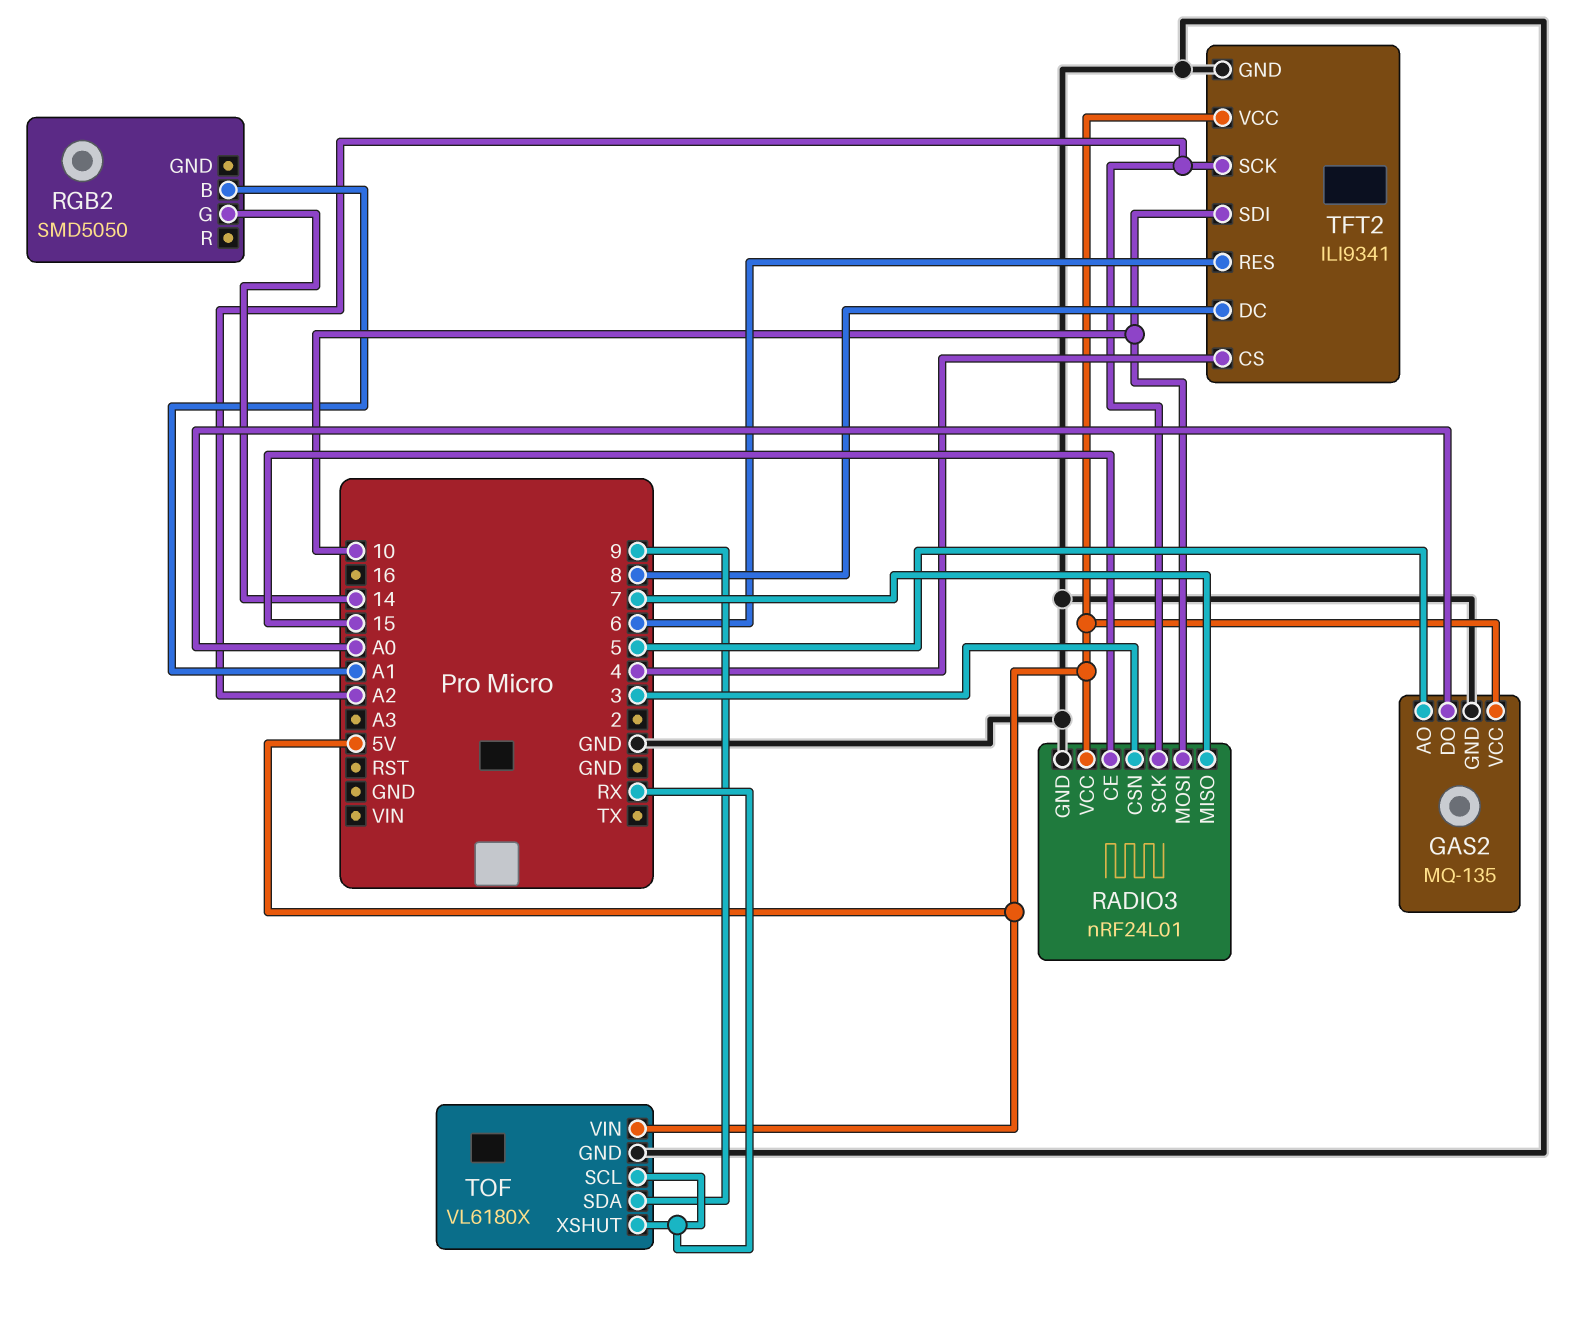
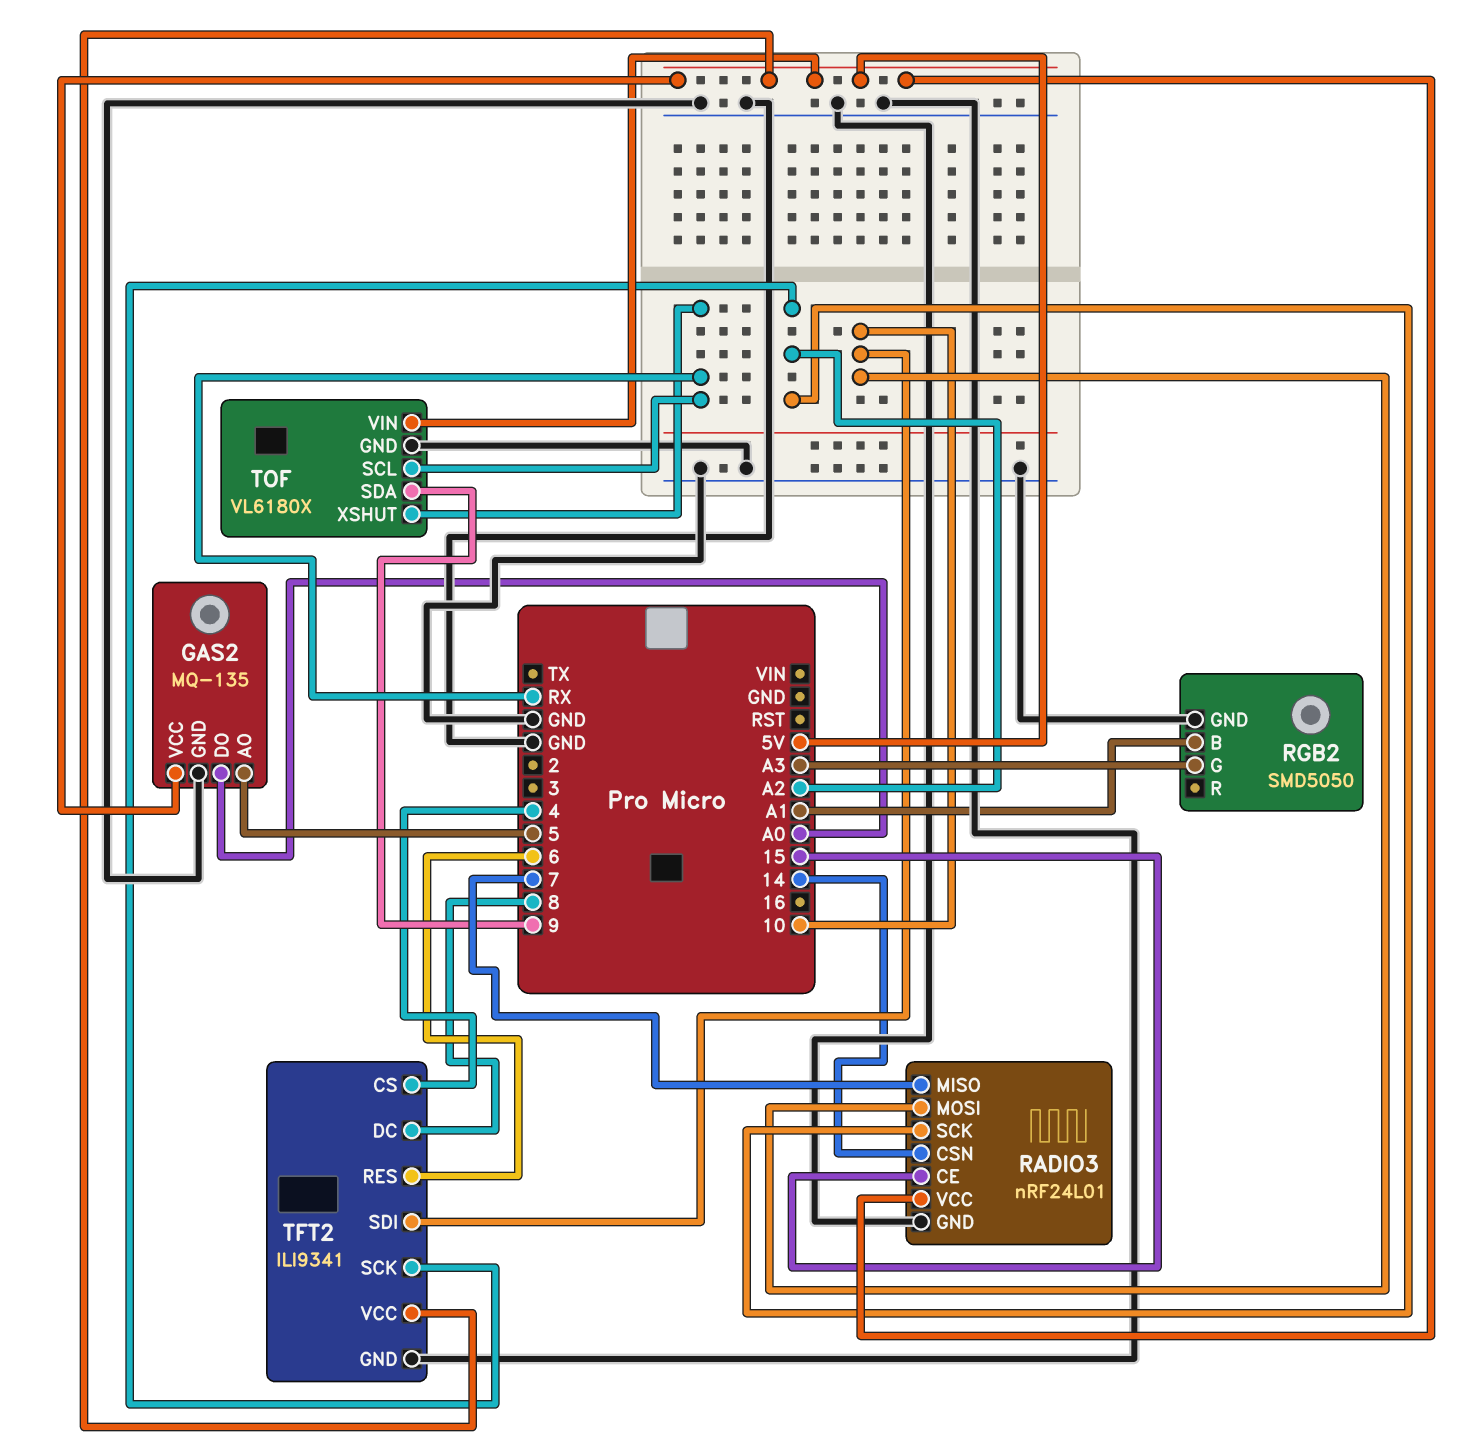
RADIO3 pin CSN: 3 -> 14
RGB2 pin G: 14 -> A3
RGB2 pin GND: none -> GND

